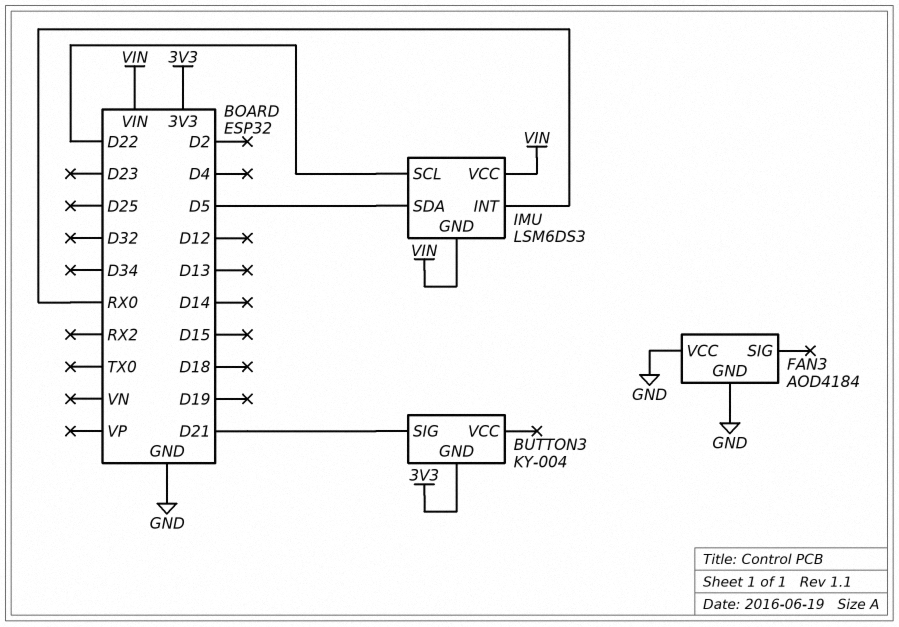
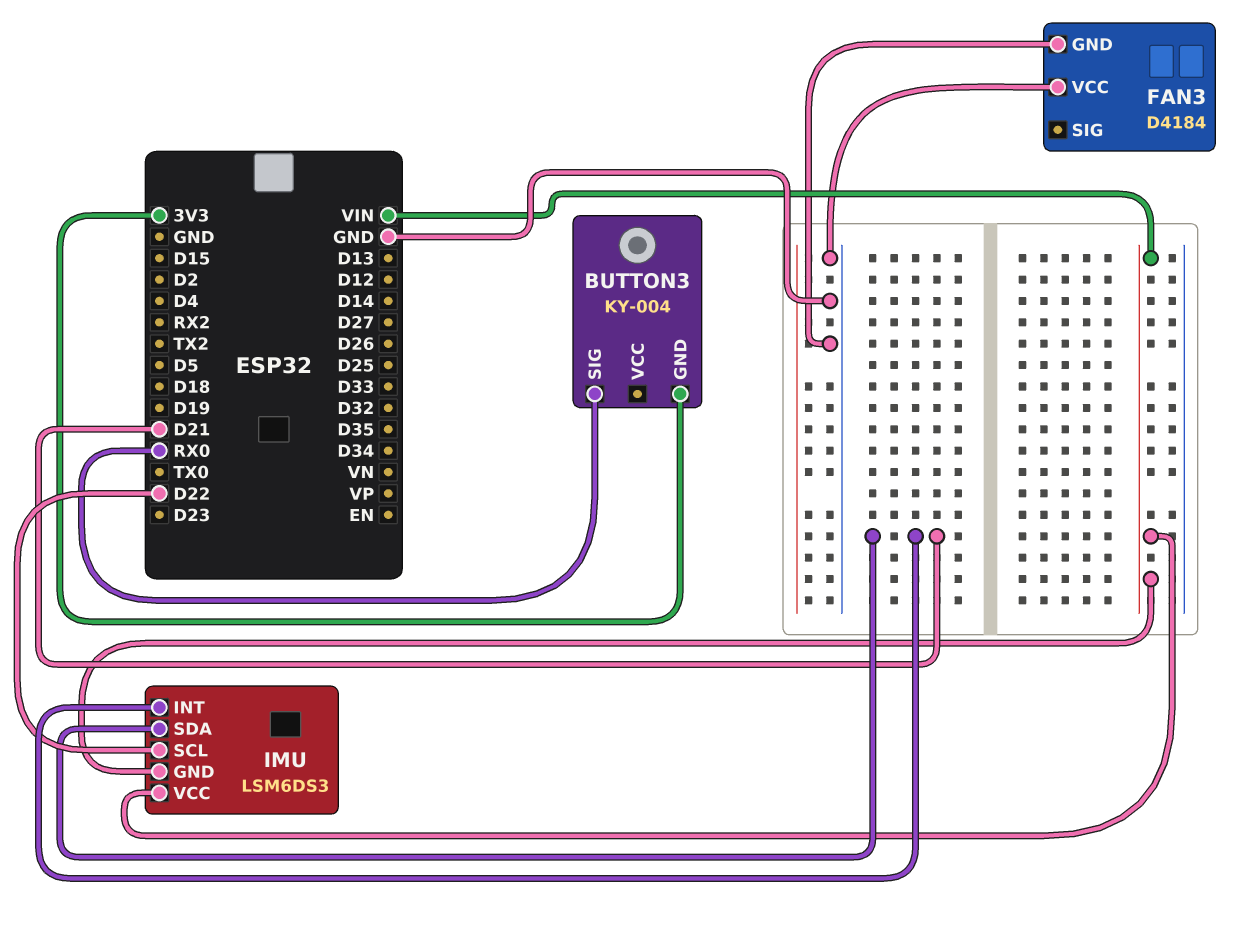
BUTTON3 pin SIG: D21 -> RX0
FAN3: AOD4184 -> D4184
IMU pin INT: RX0 -> D21
IMU pin SDA: D5 -> D21

